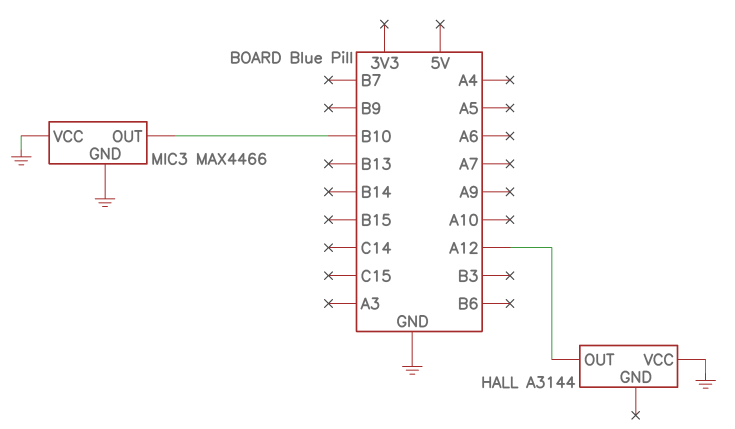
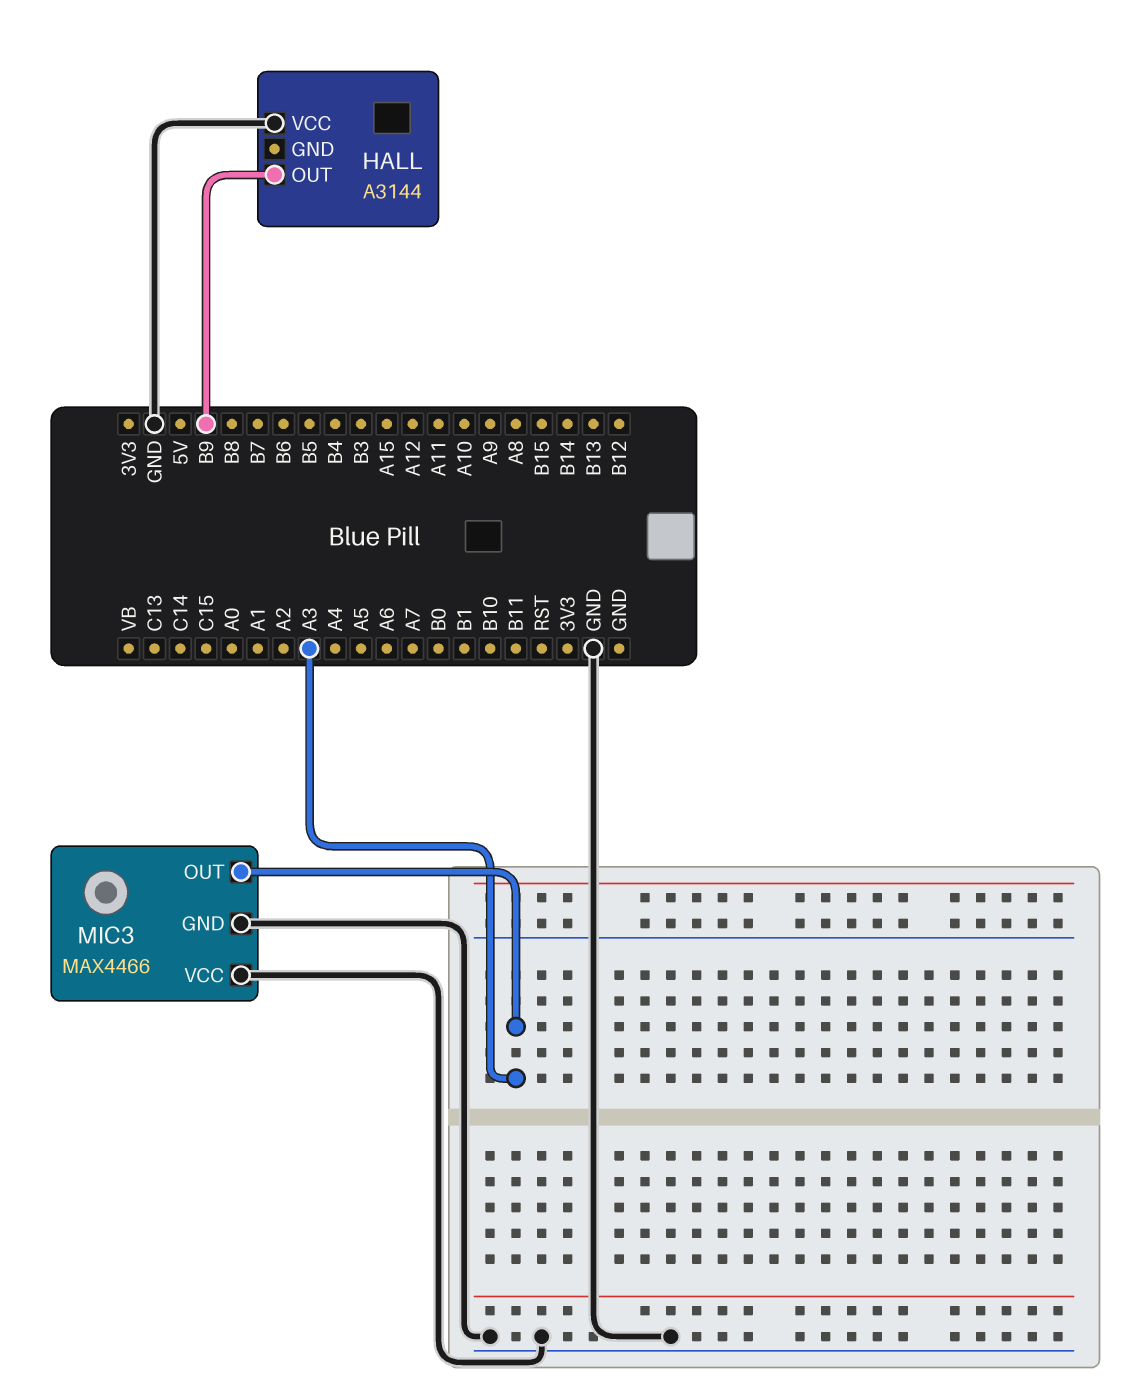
HALL pin OUT: A12 -> B9
MIC3 pin OUT: B10 -> A3

